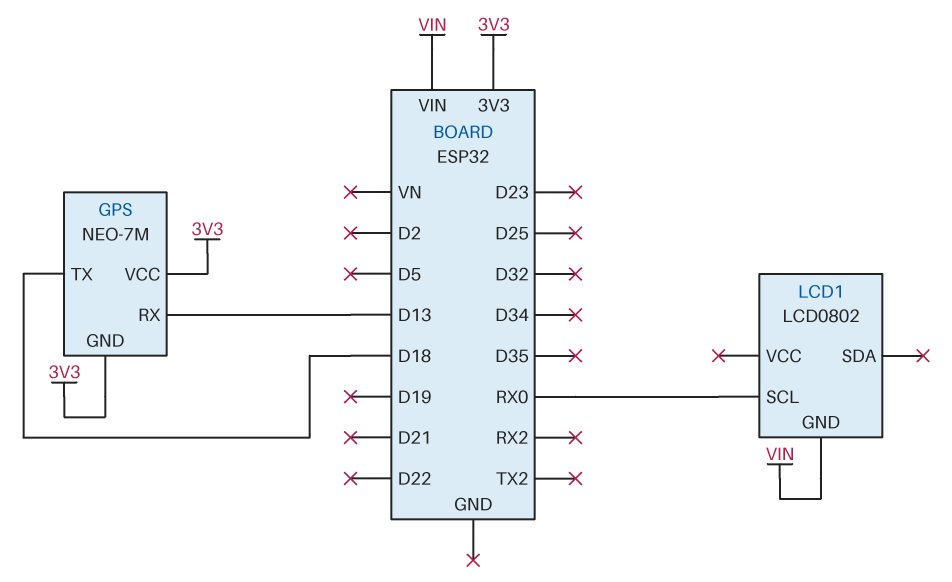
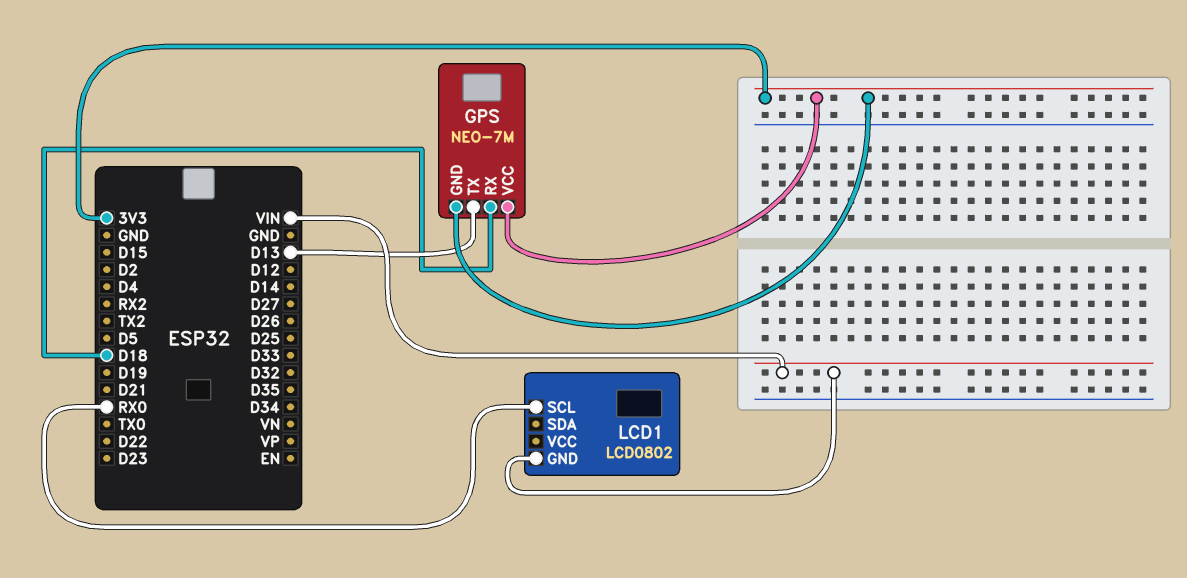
GPS pin RX: D13 -> D18
GPS pin TX: D18 -> D13

